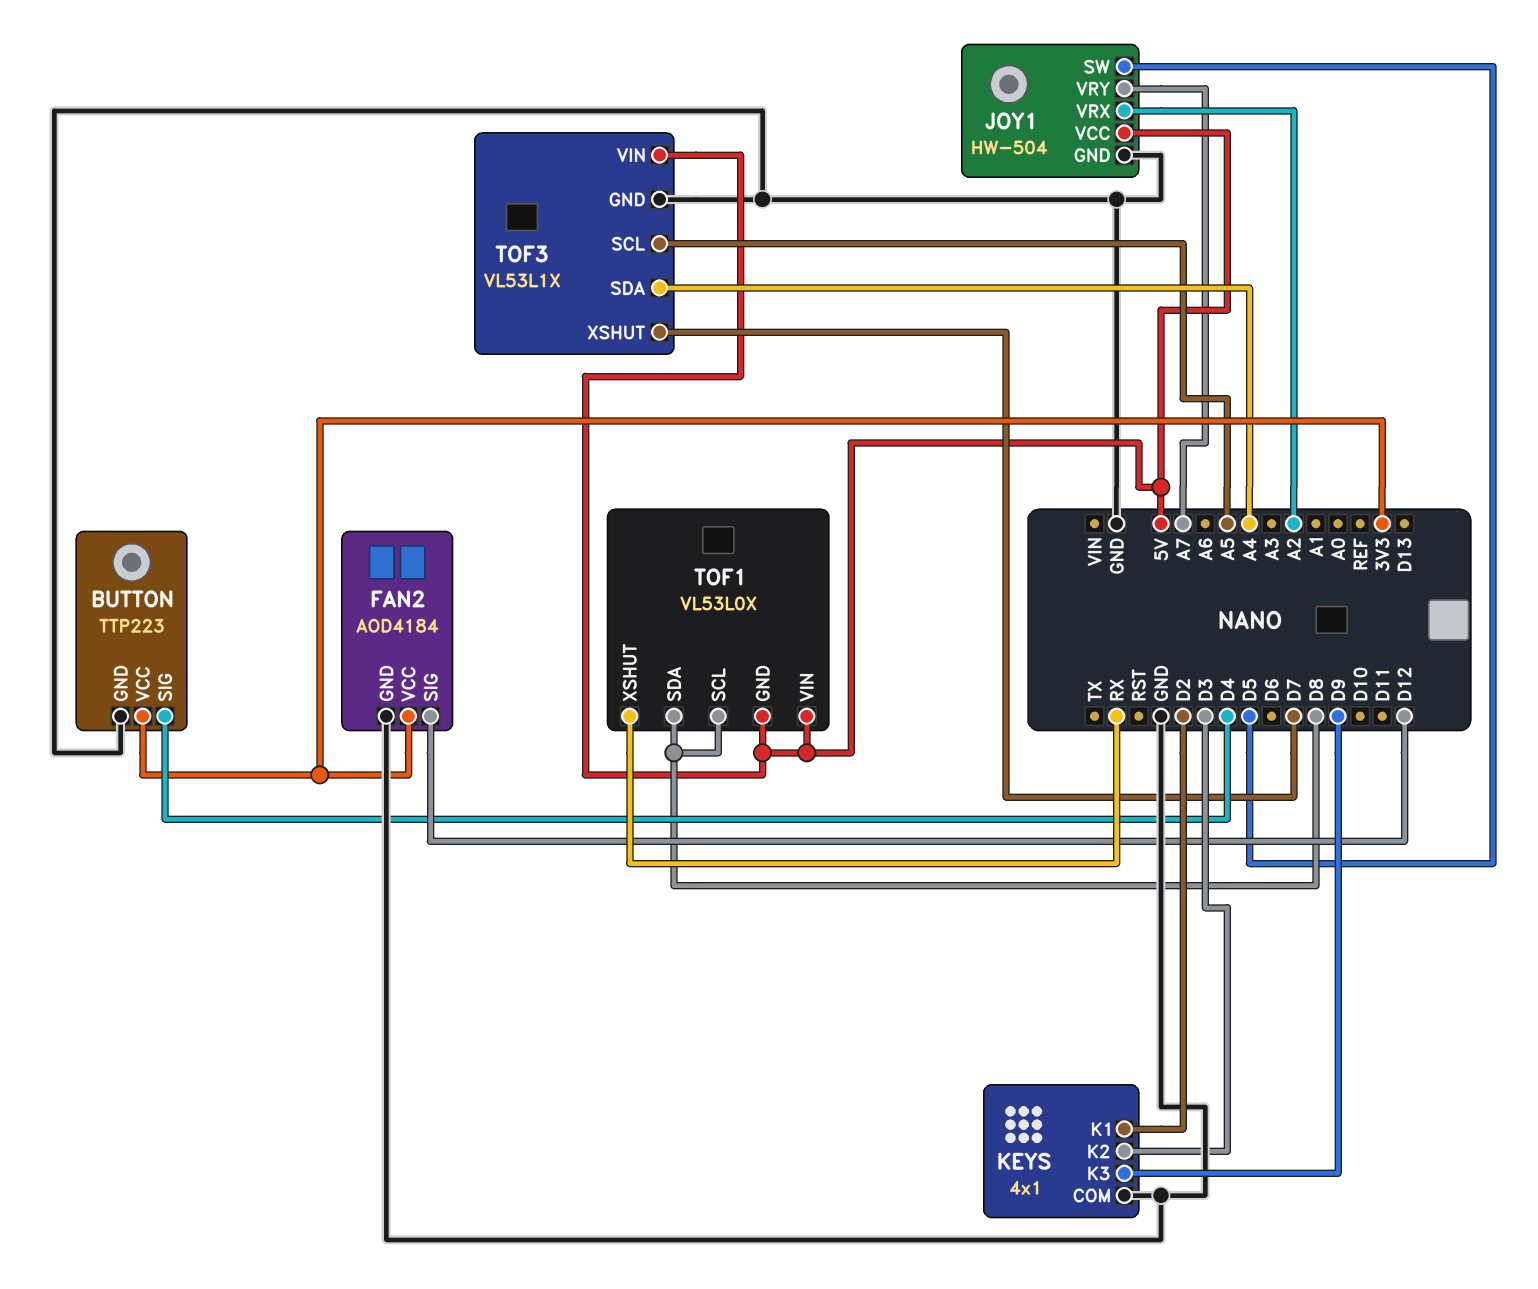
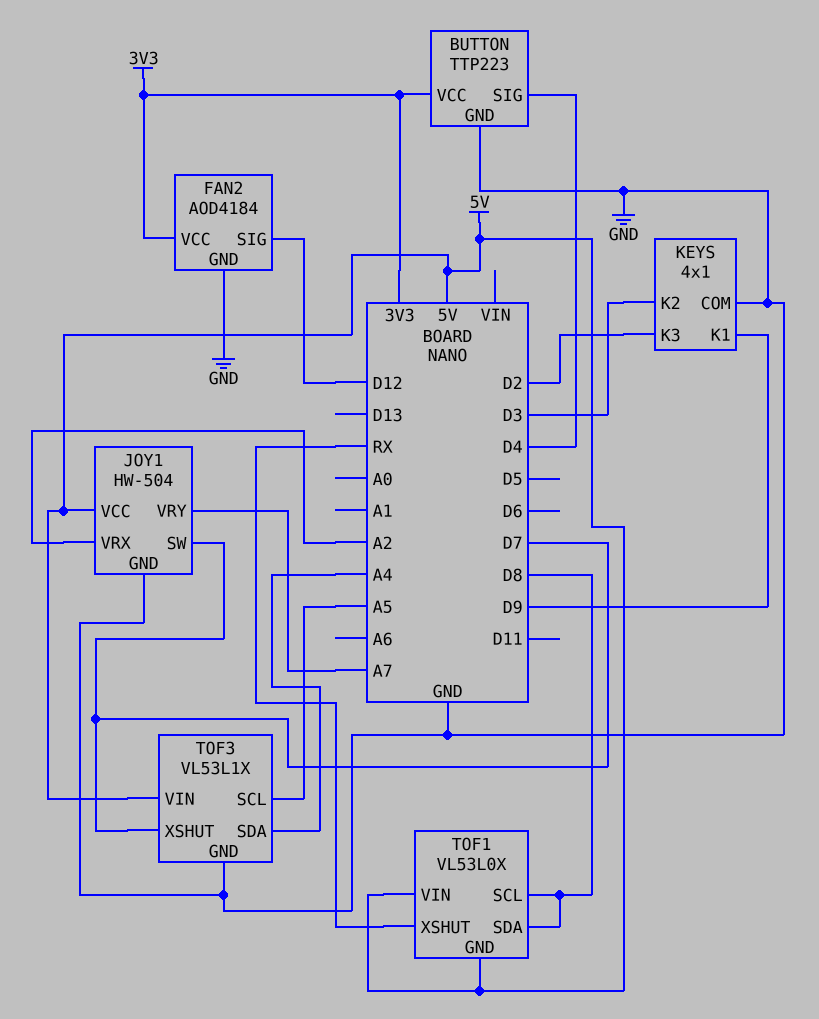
JOY1 pin SW: D5 -> D7
KEYS pin K1: D2 -> D9
KEYS pin K3: D9 -> D2

